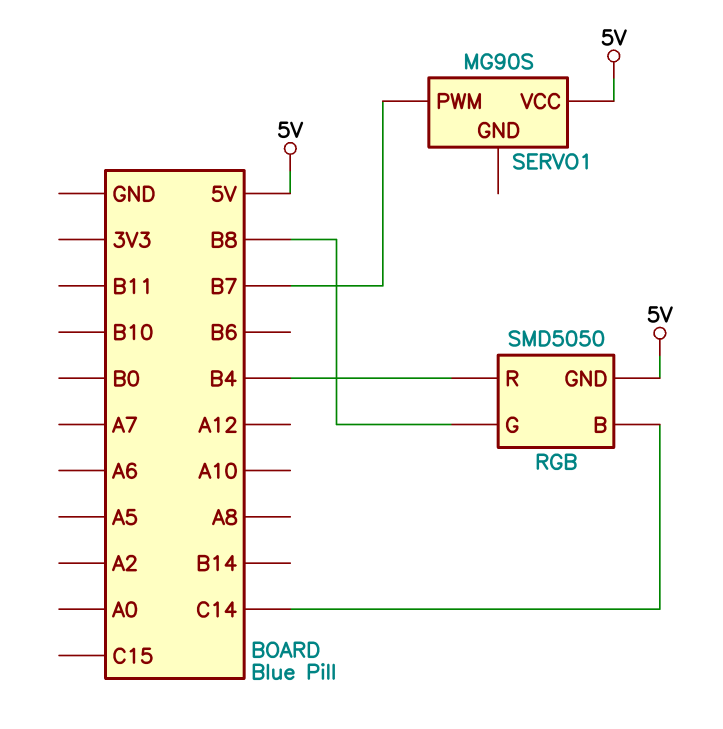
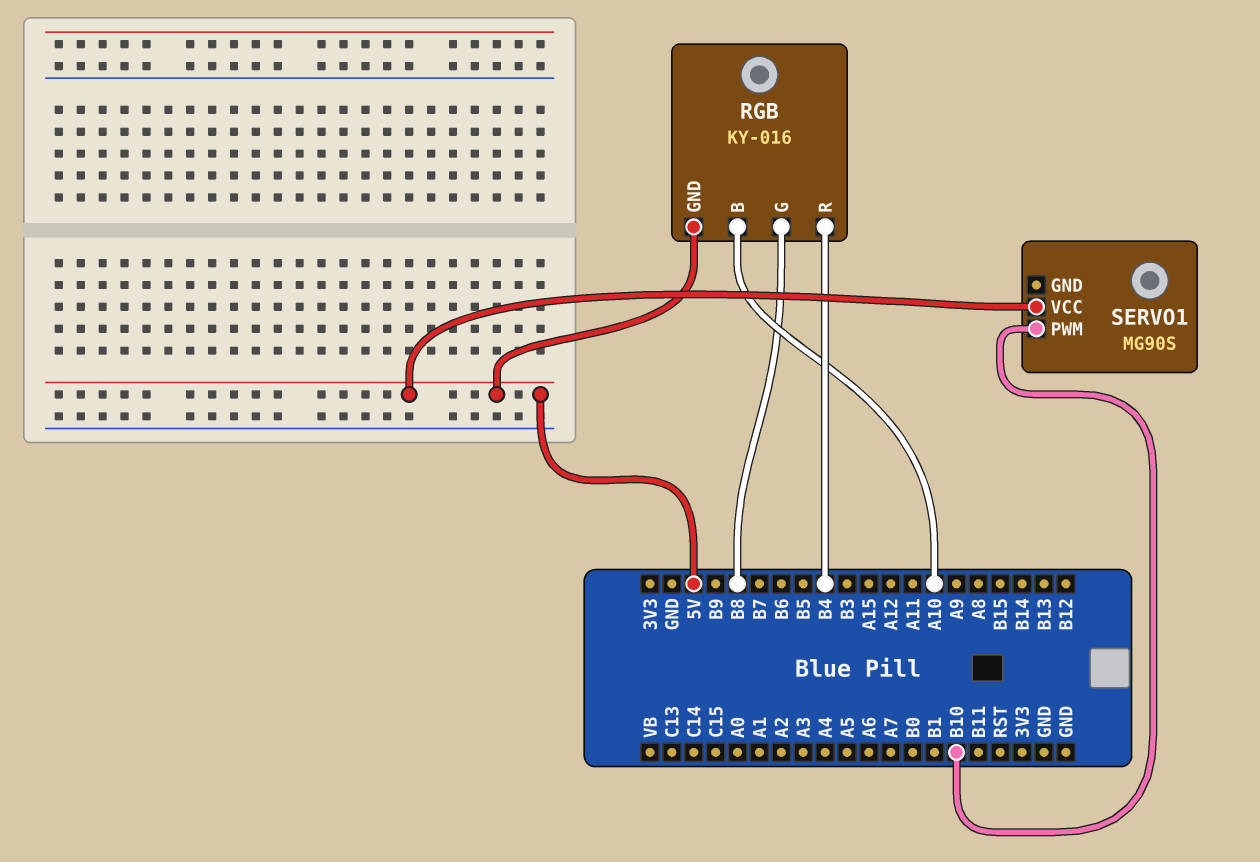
RGB: SMD5050 -> KY-016
RGB pin B: C14 -> A10
SERVO1 pin PWM: B7 -> B10

